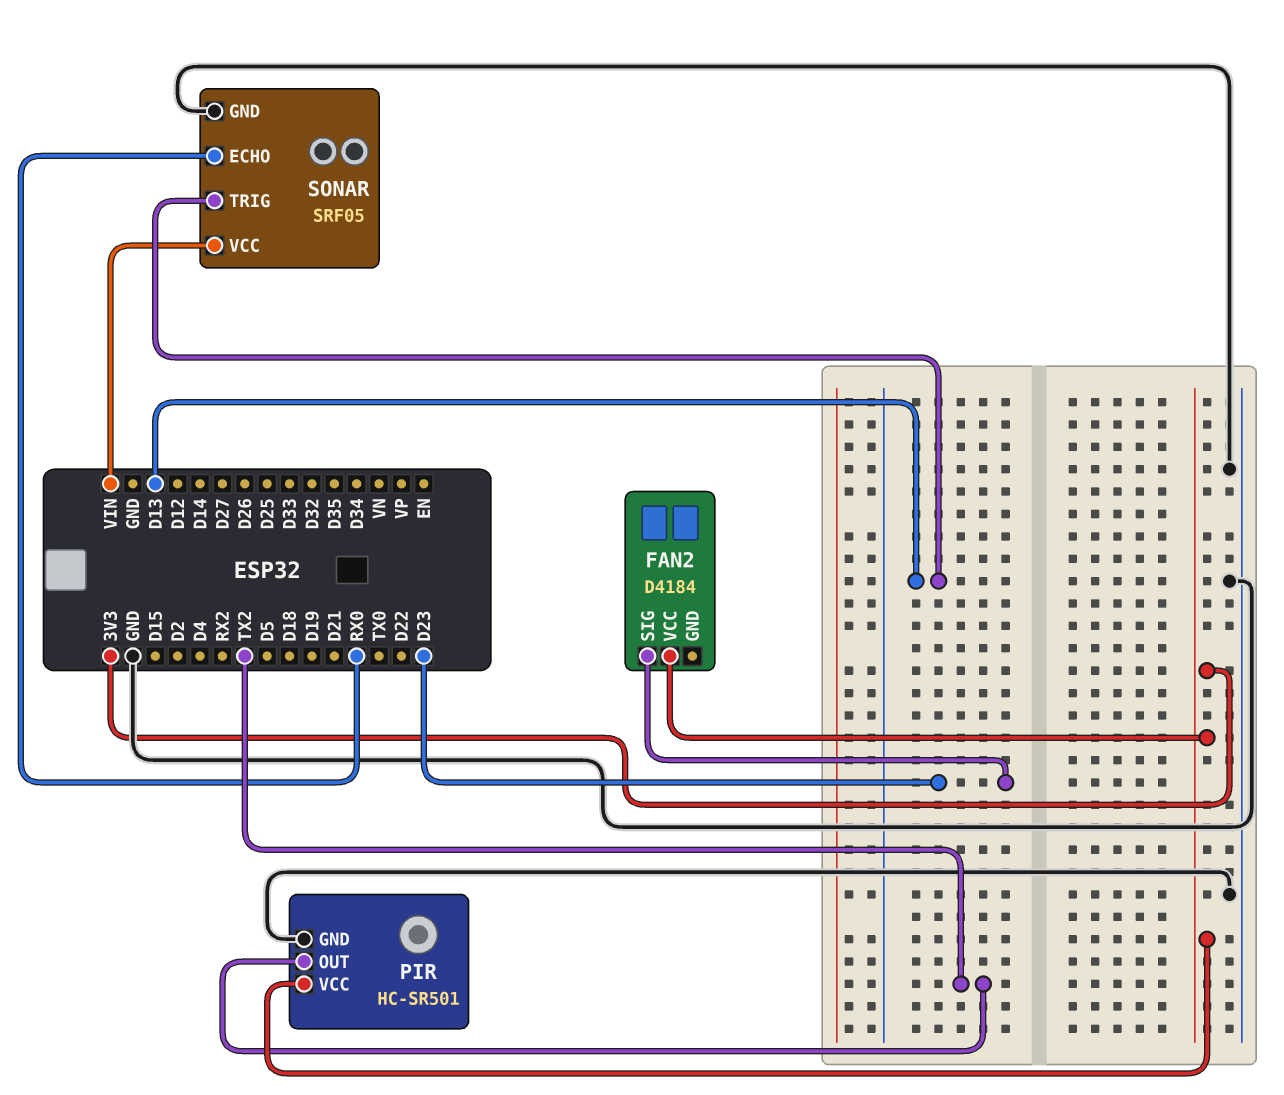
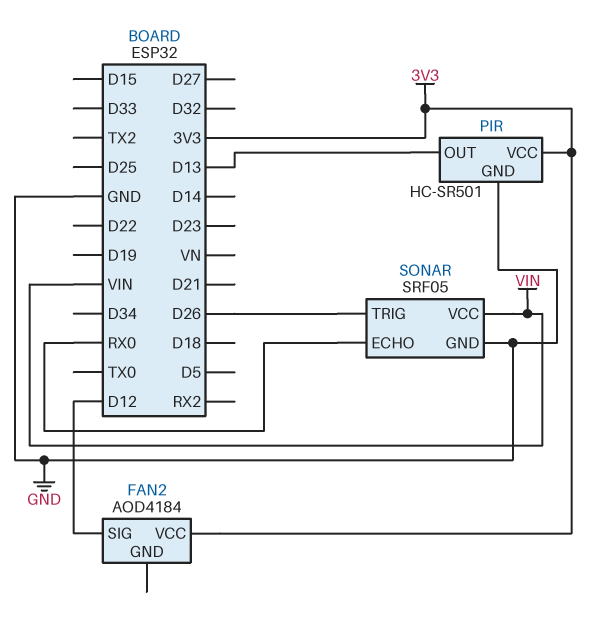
FAN2: D4184 -> AOD4184
FAN2 pin SIG: D23 -> D12
PIR pin OUT: TX2 -> D13
SONAR pin TRIG: D13 -> D26

